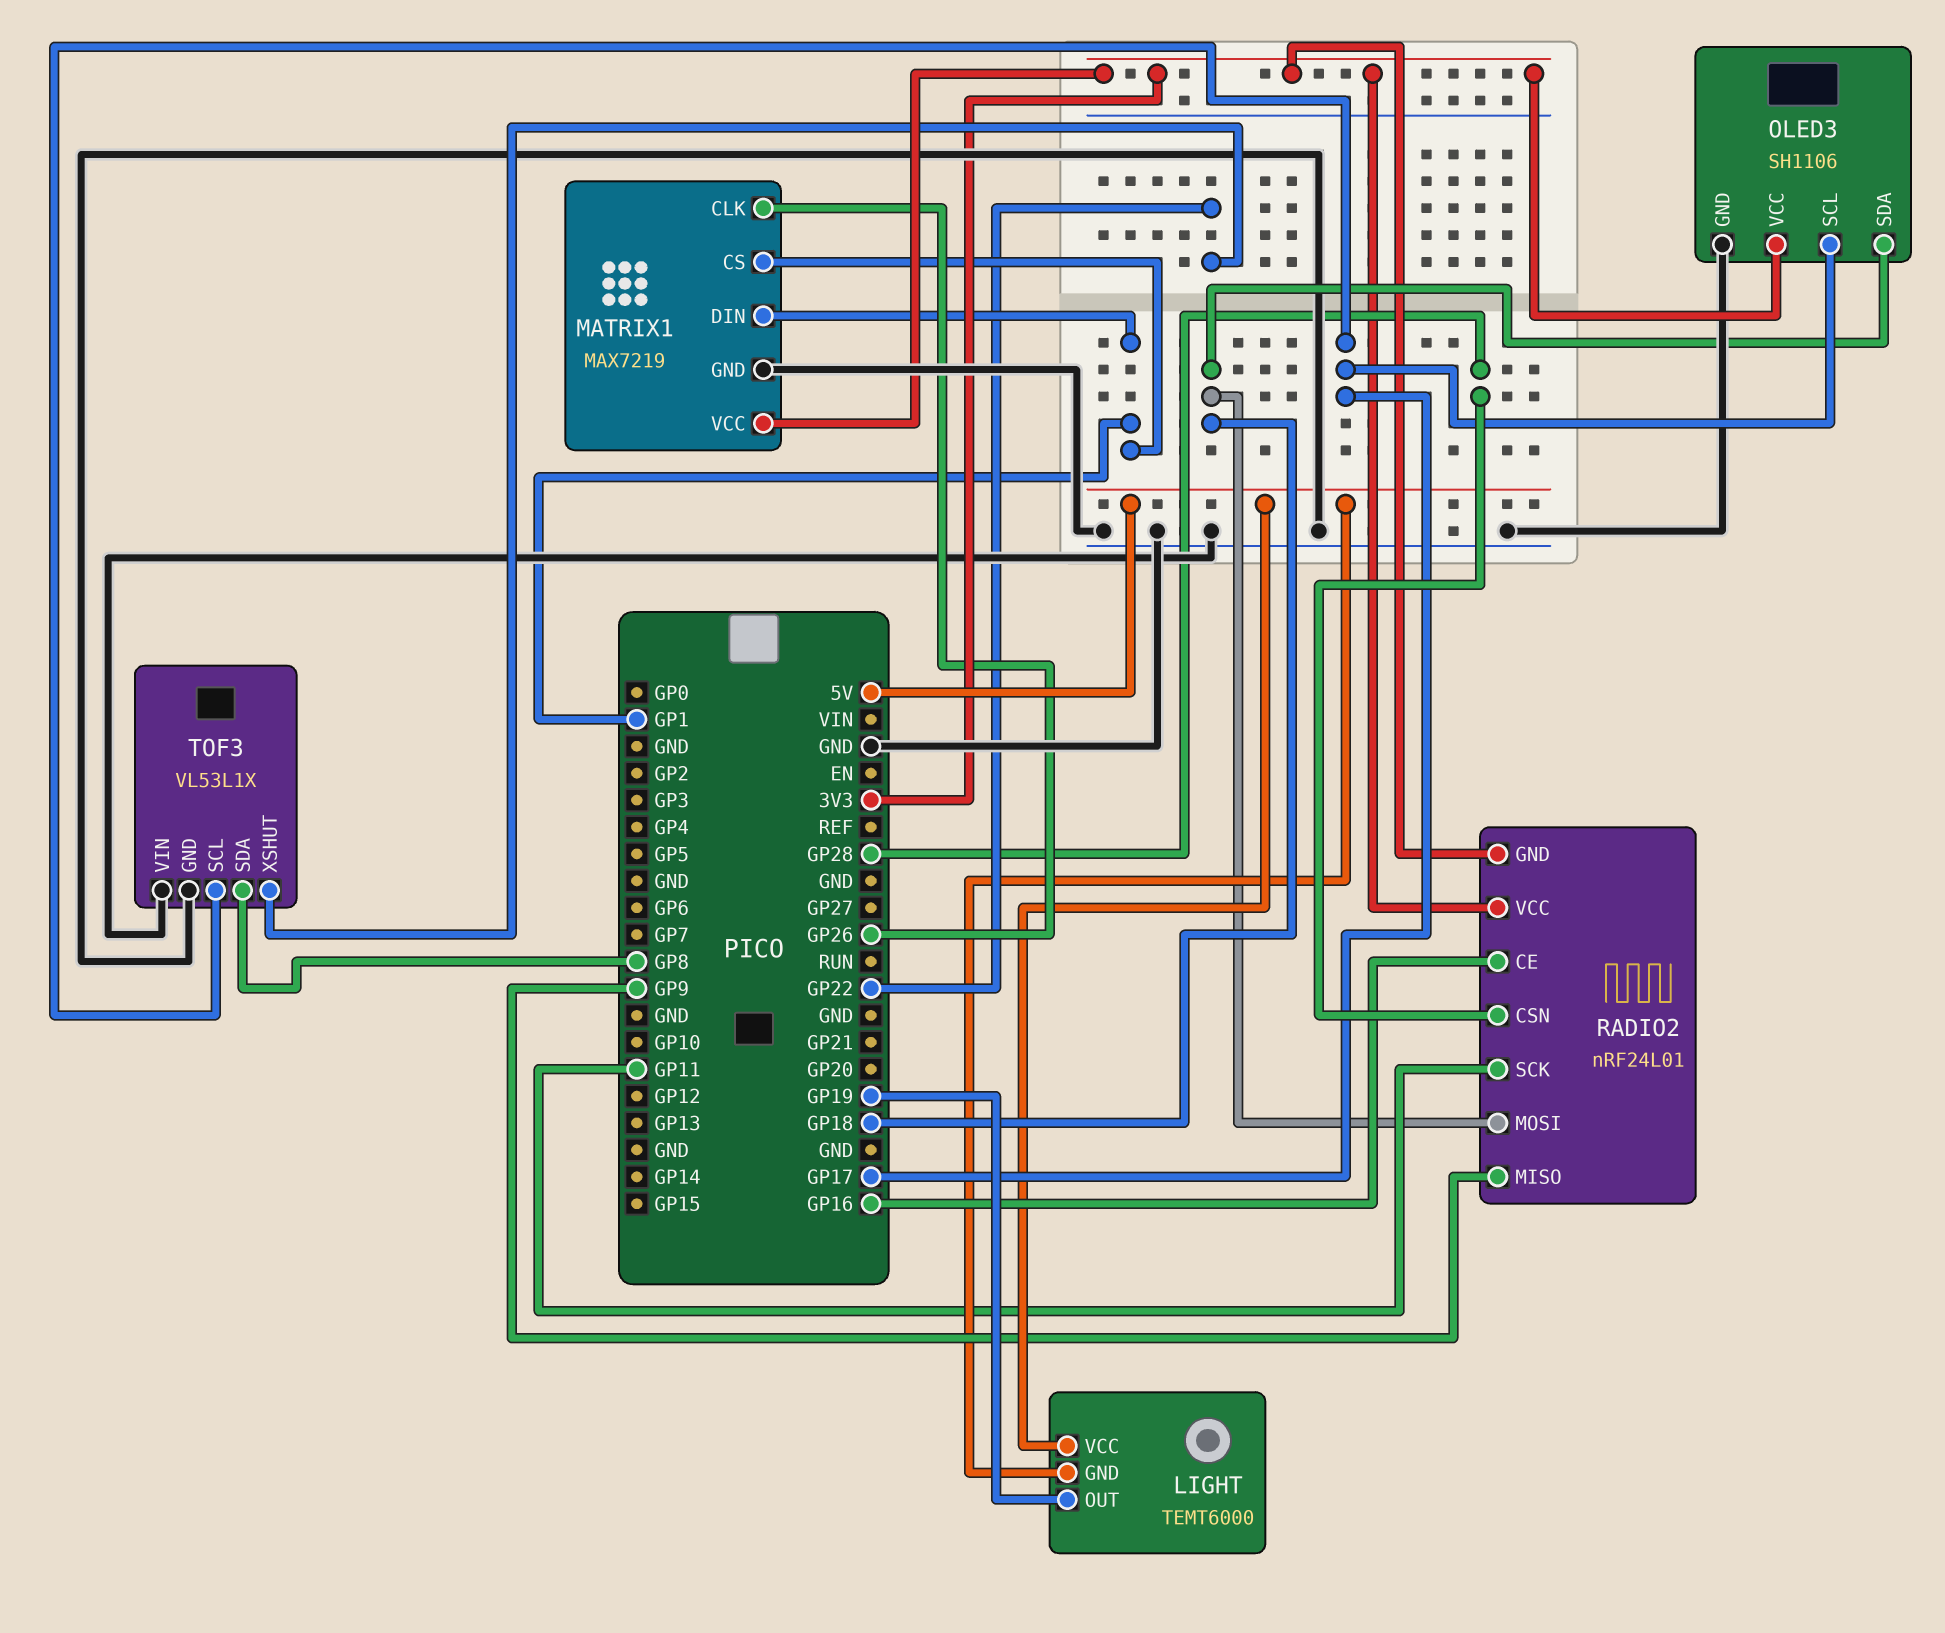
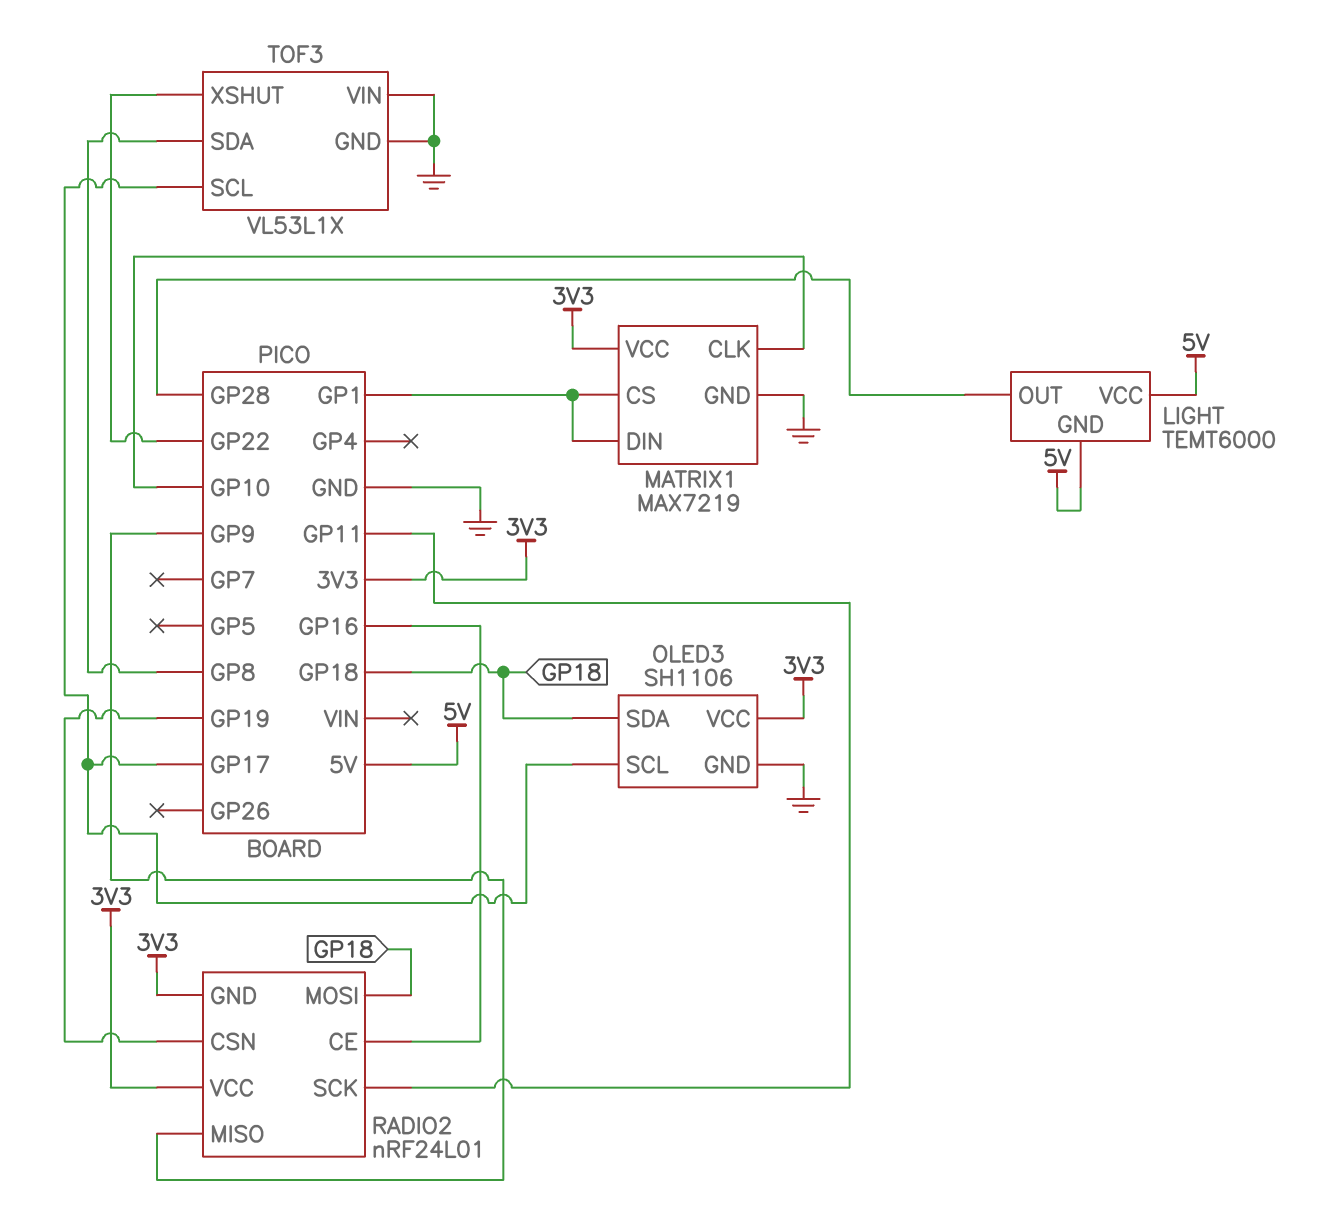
LIGHT pin OUT: GP19 -> GP28
MATRIX1 pin CLK: GP26 -> GP10
RADIO2 pin CSN: GP28 -> GP19

